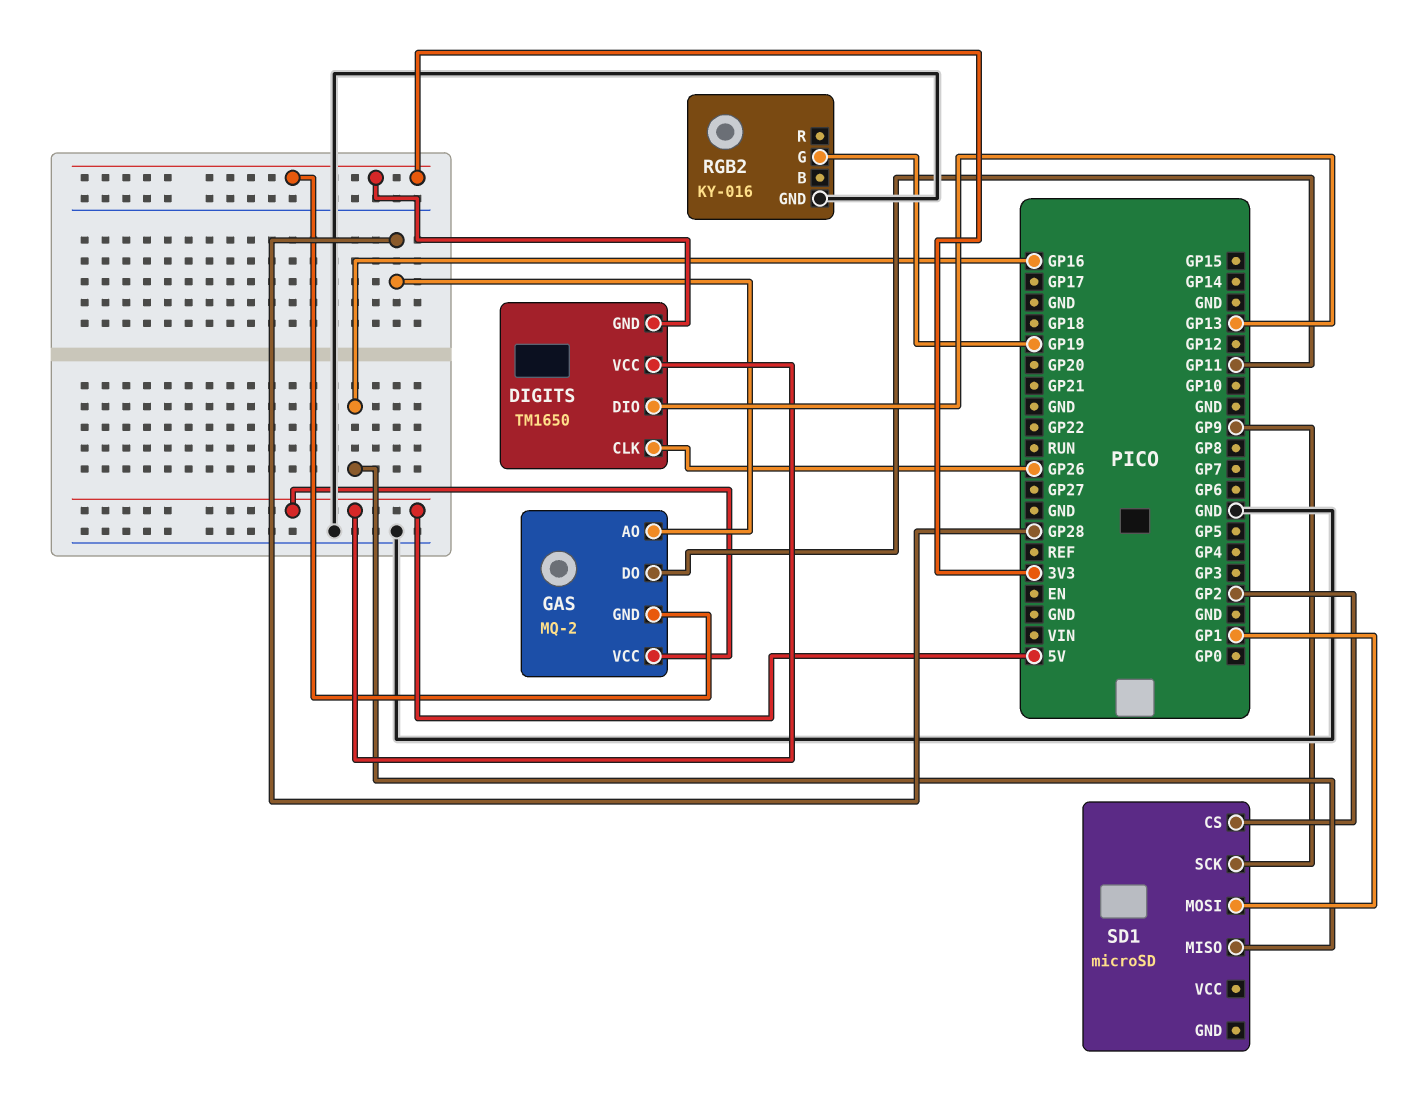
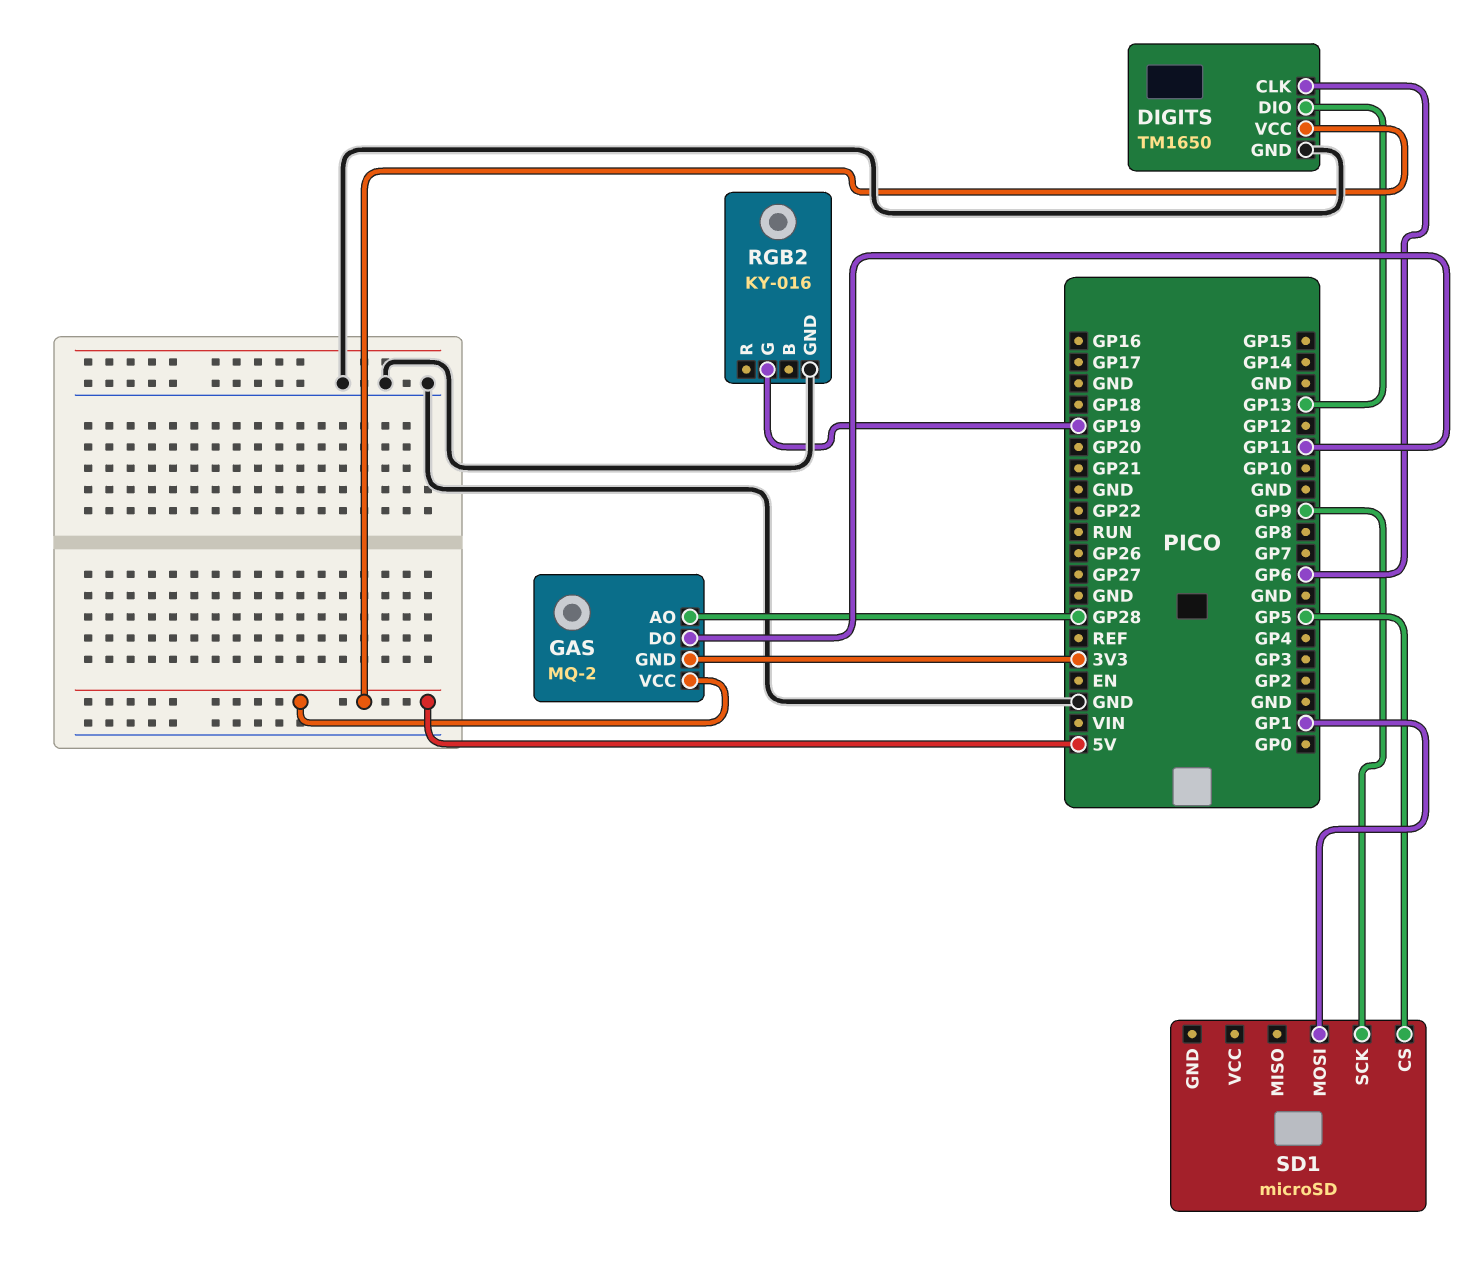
DIGITS pin CLK: GP26 -> GP6
DIGITS pin GND: 3V3 -> GND
SD1 pin CS: GP2 -> GP5
SD1 pin MISO: GP16 -> none

